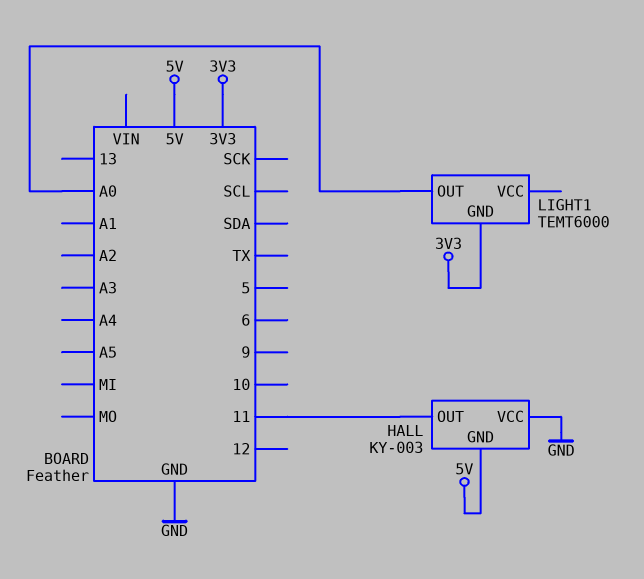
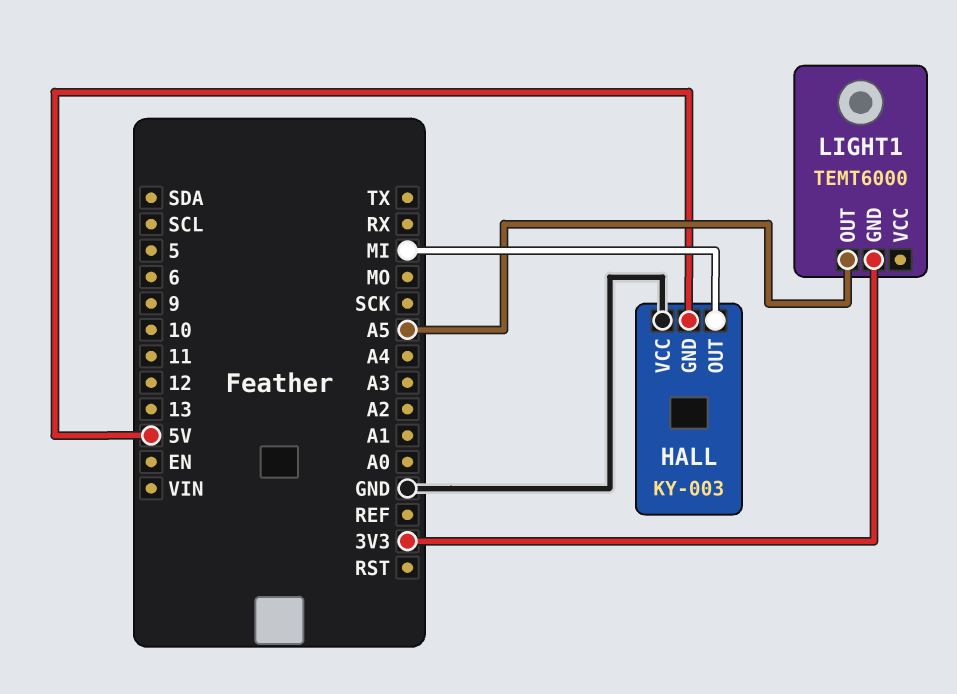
HALL pin OUT: 11 -> MI
LIGHT1 pin OUT: A0 -> A5

